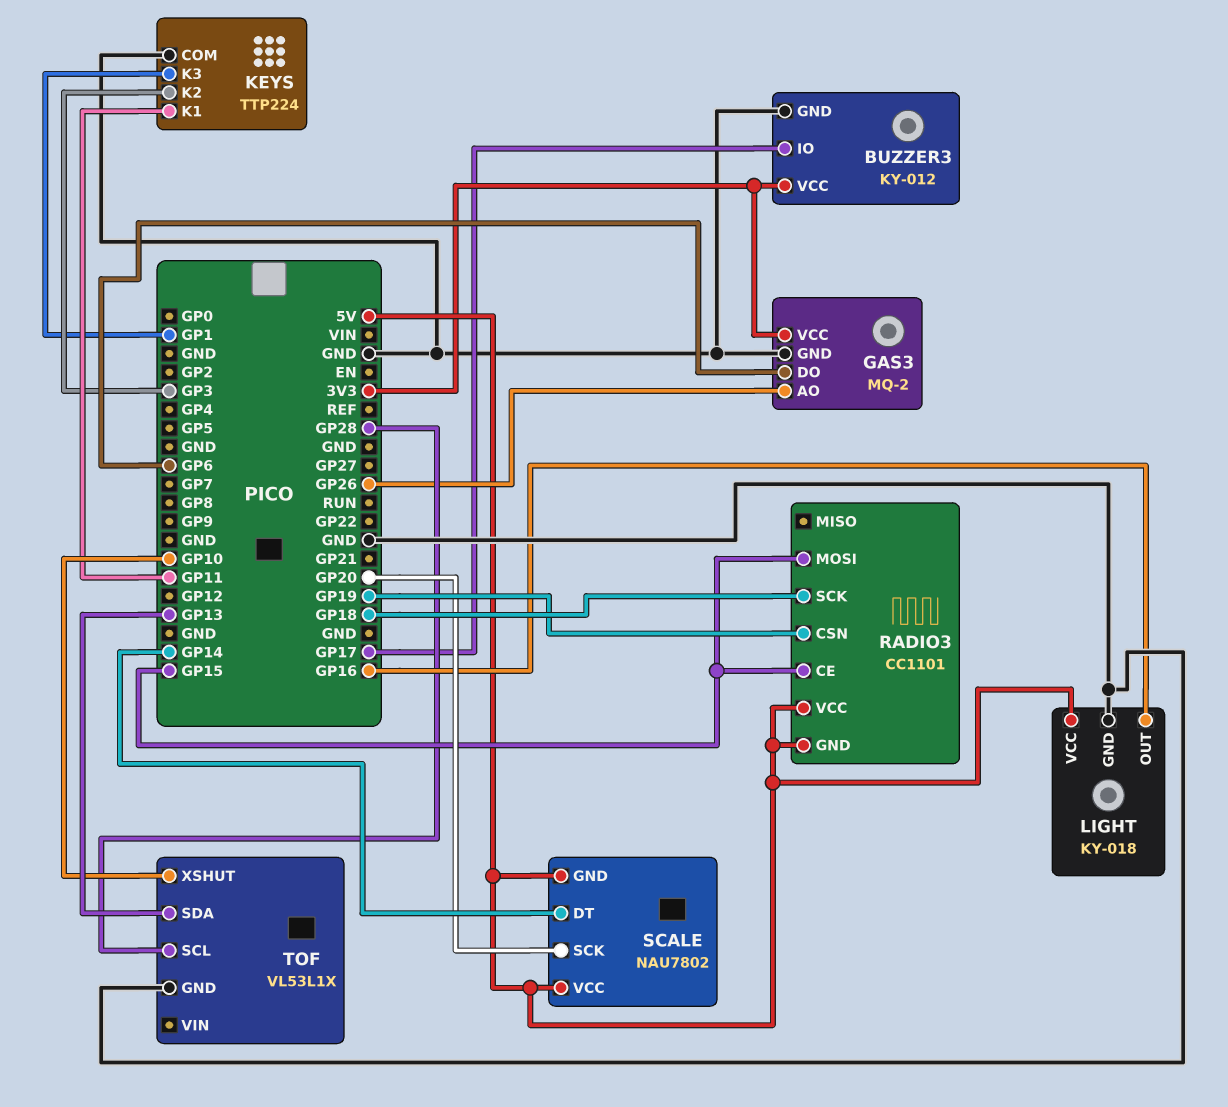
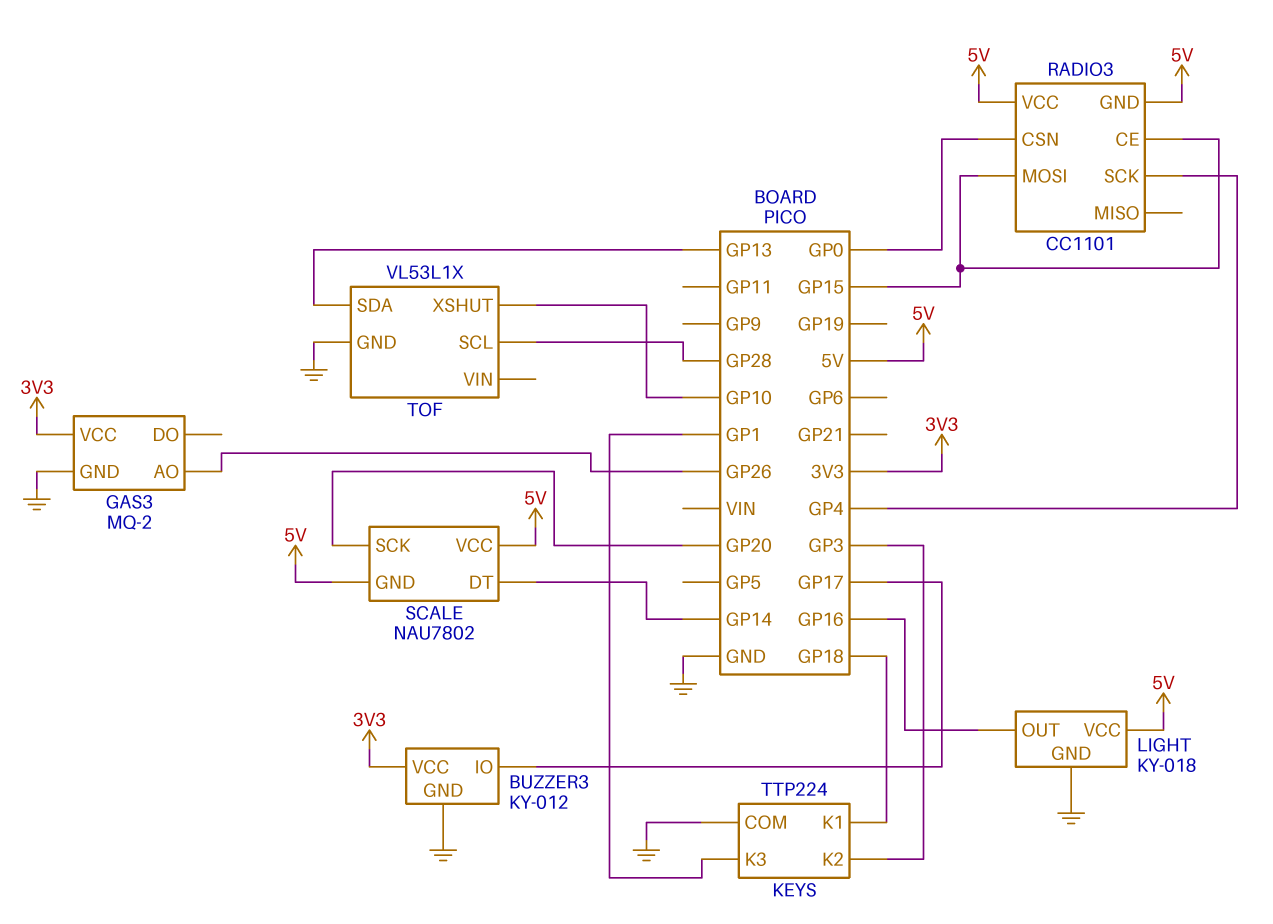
GAS3 pin DO: GP6 -> none
KEYS pin K1: GP11 -> GP18
RADIO3 pin CSN: GP19 -> GP0
RADIO3 pin SCK: GP18 -> GP4

